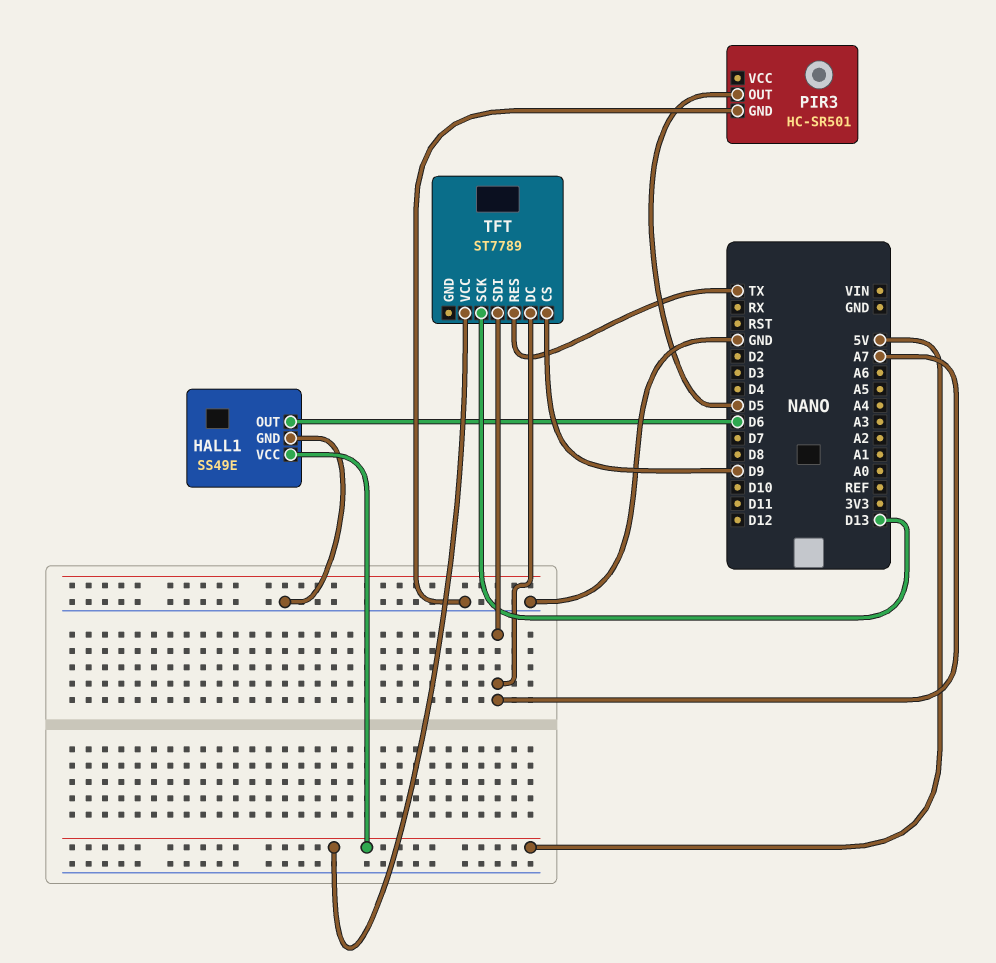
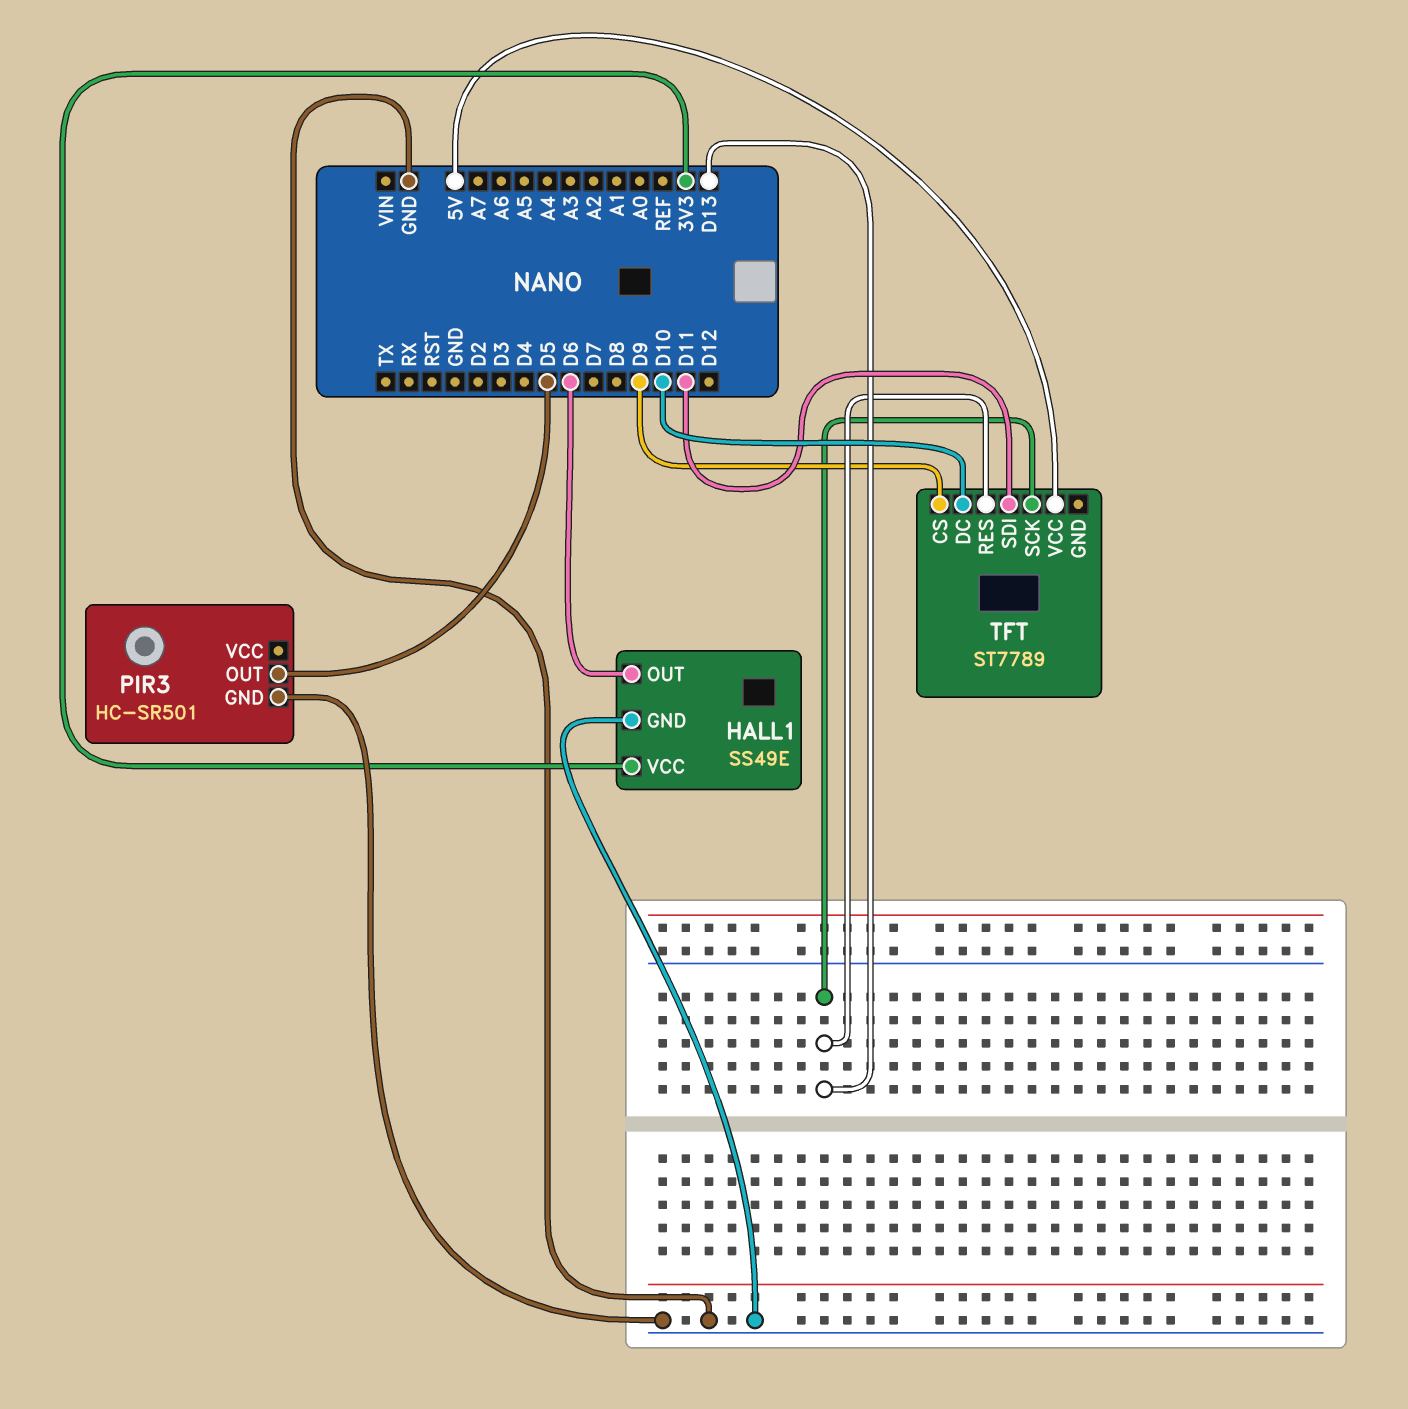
HALL1 pin VCC: 5V -> 3V3
TFT pin DC: A7 -> D10
TFT pin RES: TX -> D13
TFT pin SDI: A7 -> D11

